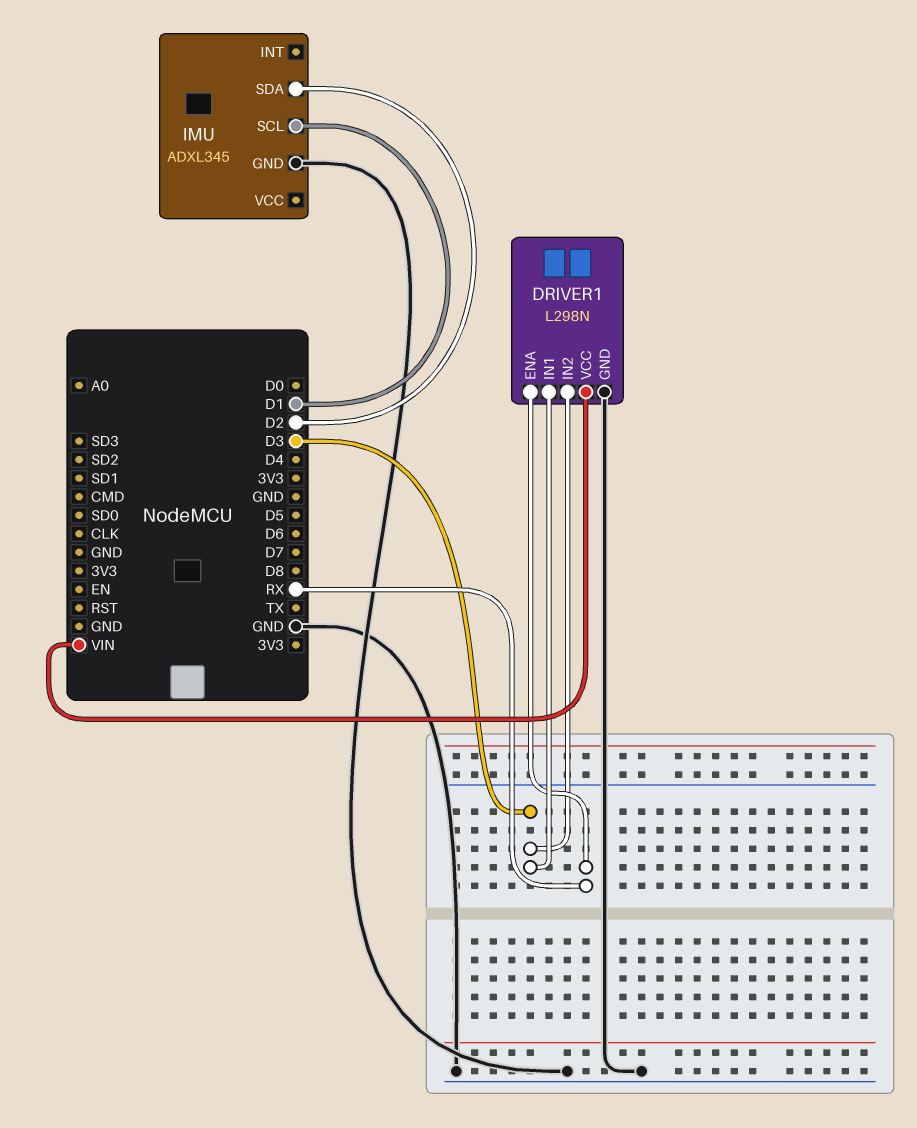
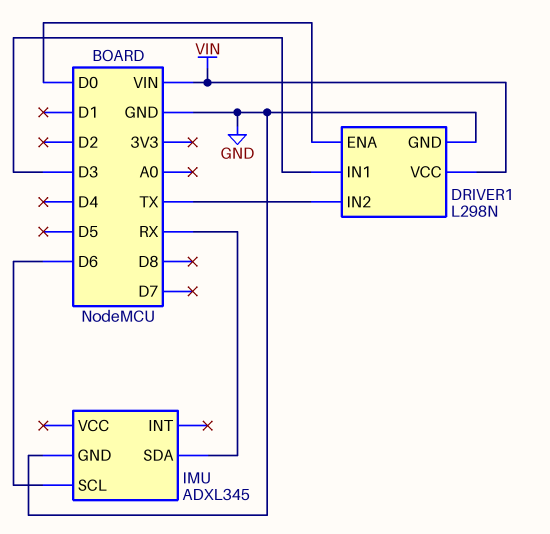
DRIVER1 pin ENA: RX -> D0
DRIVER1 pin IN2: D3 -> TX
IMU pin SCL: D1 -> D6
IMU pin SDA: D2 -> RX

